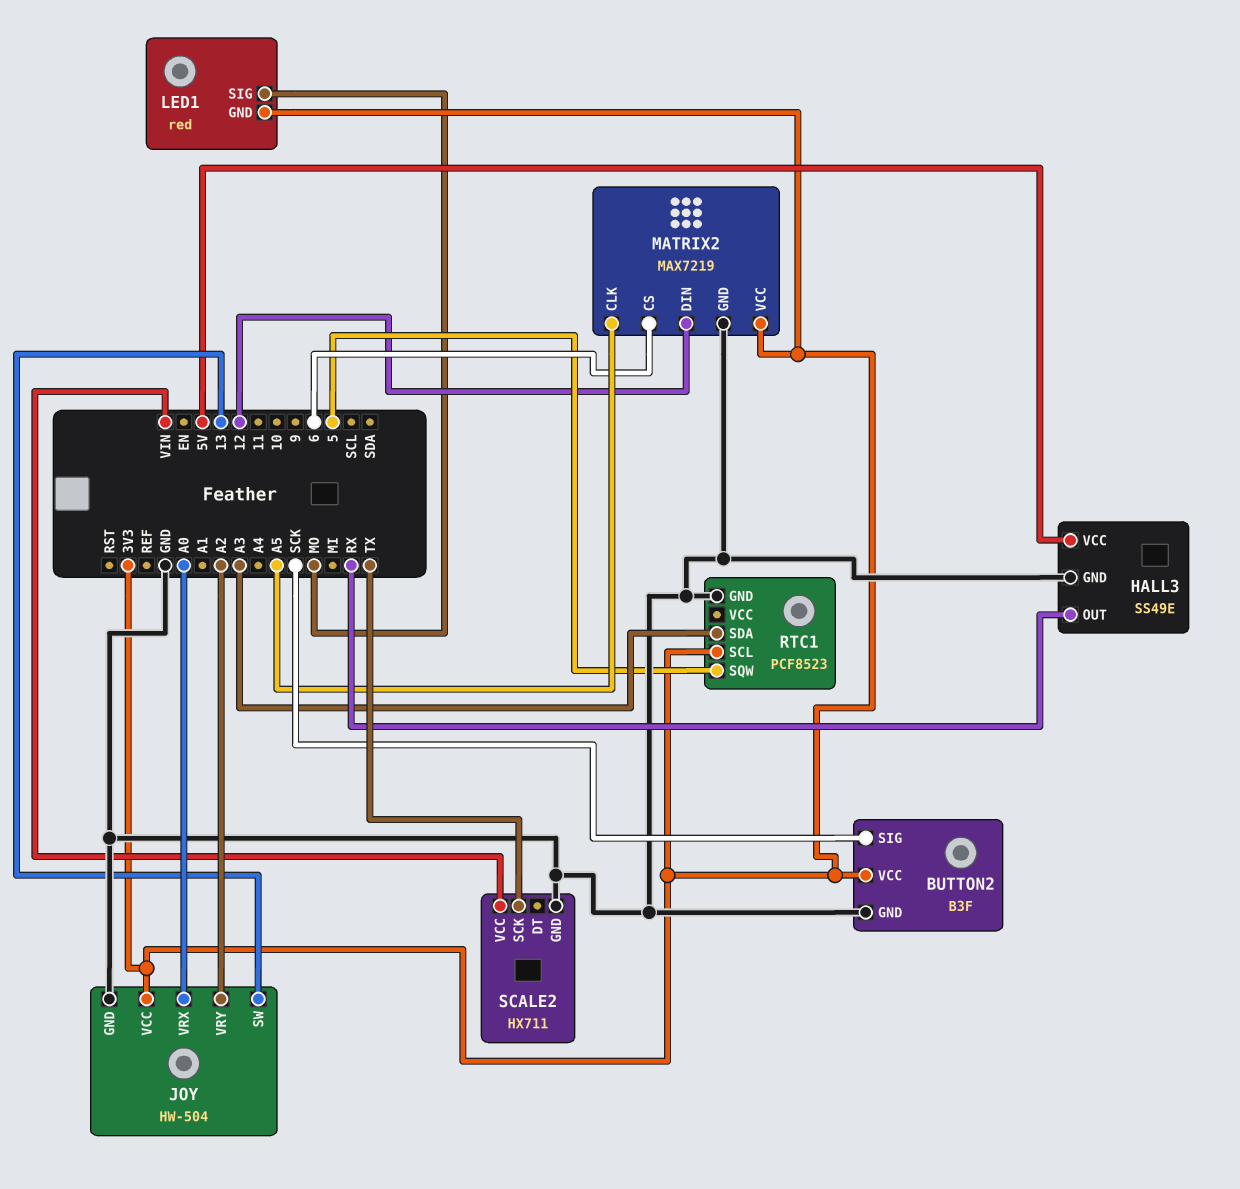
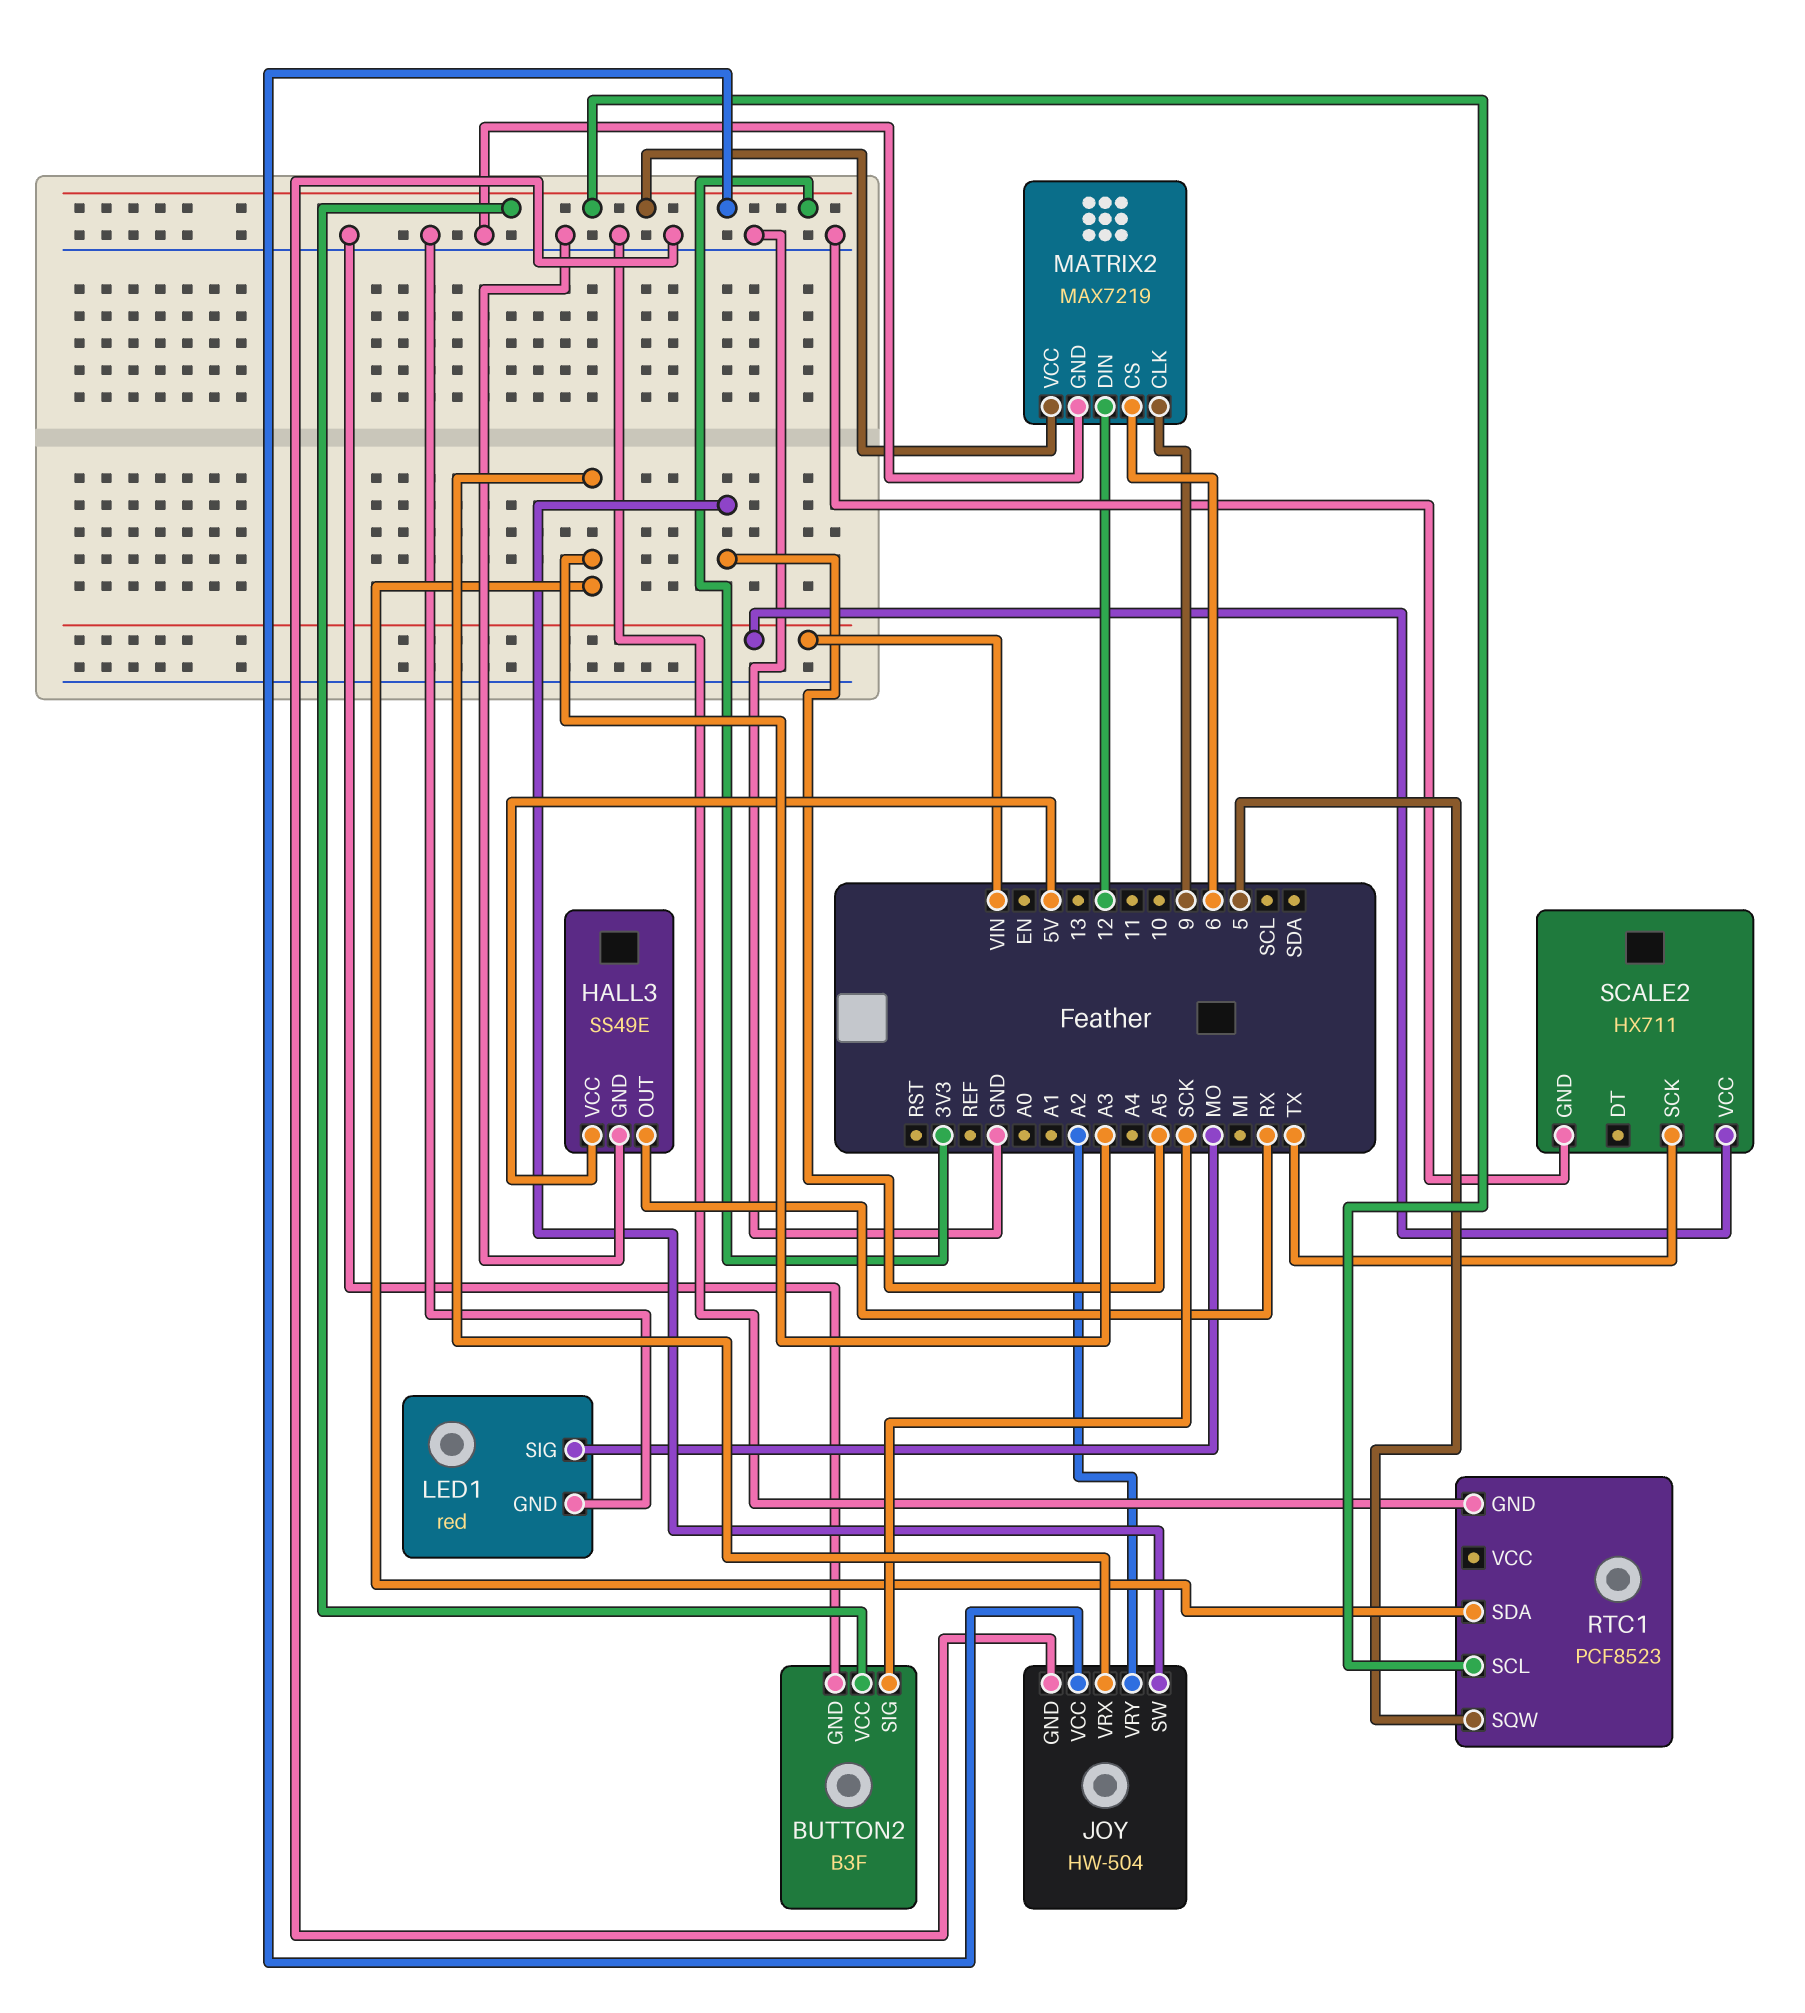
JOY pin SW: 13 -> A5
JOY pin VRX: A0 -> A3
LED1 pin GND: 3V3 -> GND
MATRIX2 pin CLK: A5 -> 9

